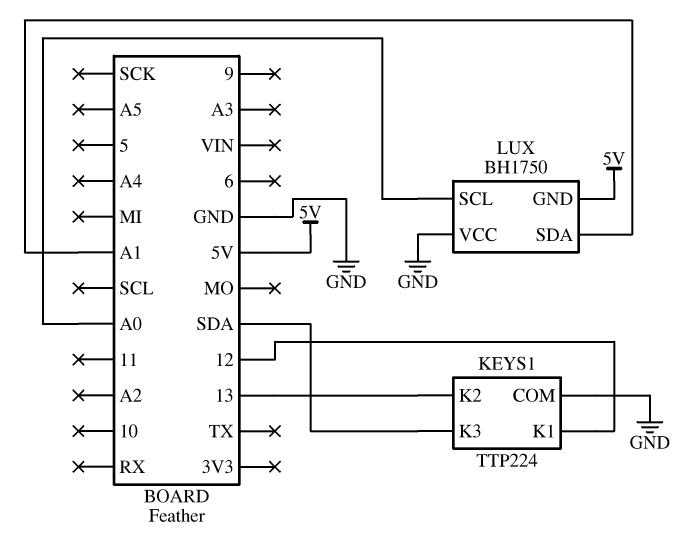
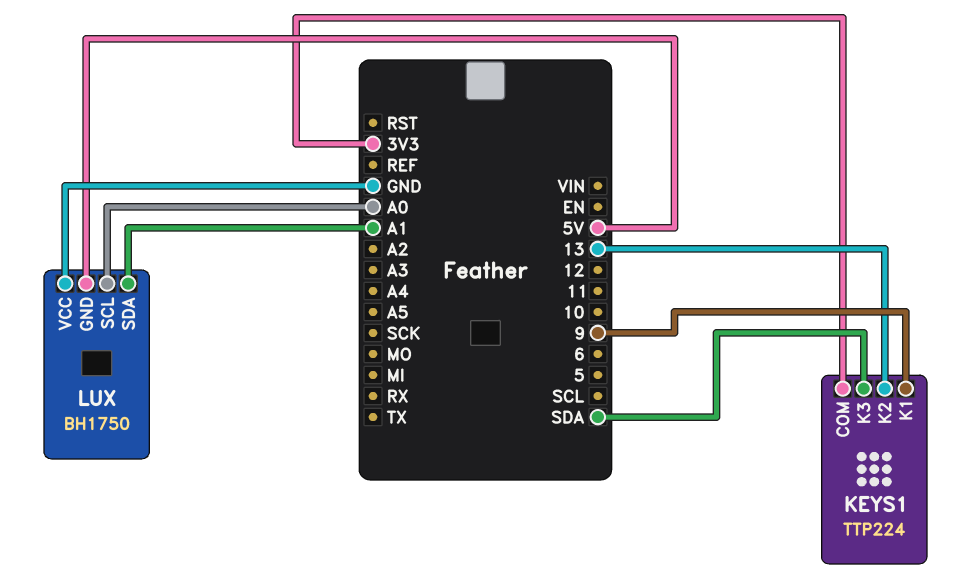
KEYS1 pin COM: GND -> 3V3
KEYS1 pin K1: 12 -> 9

